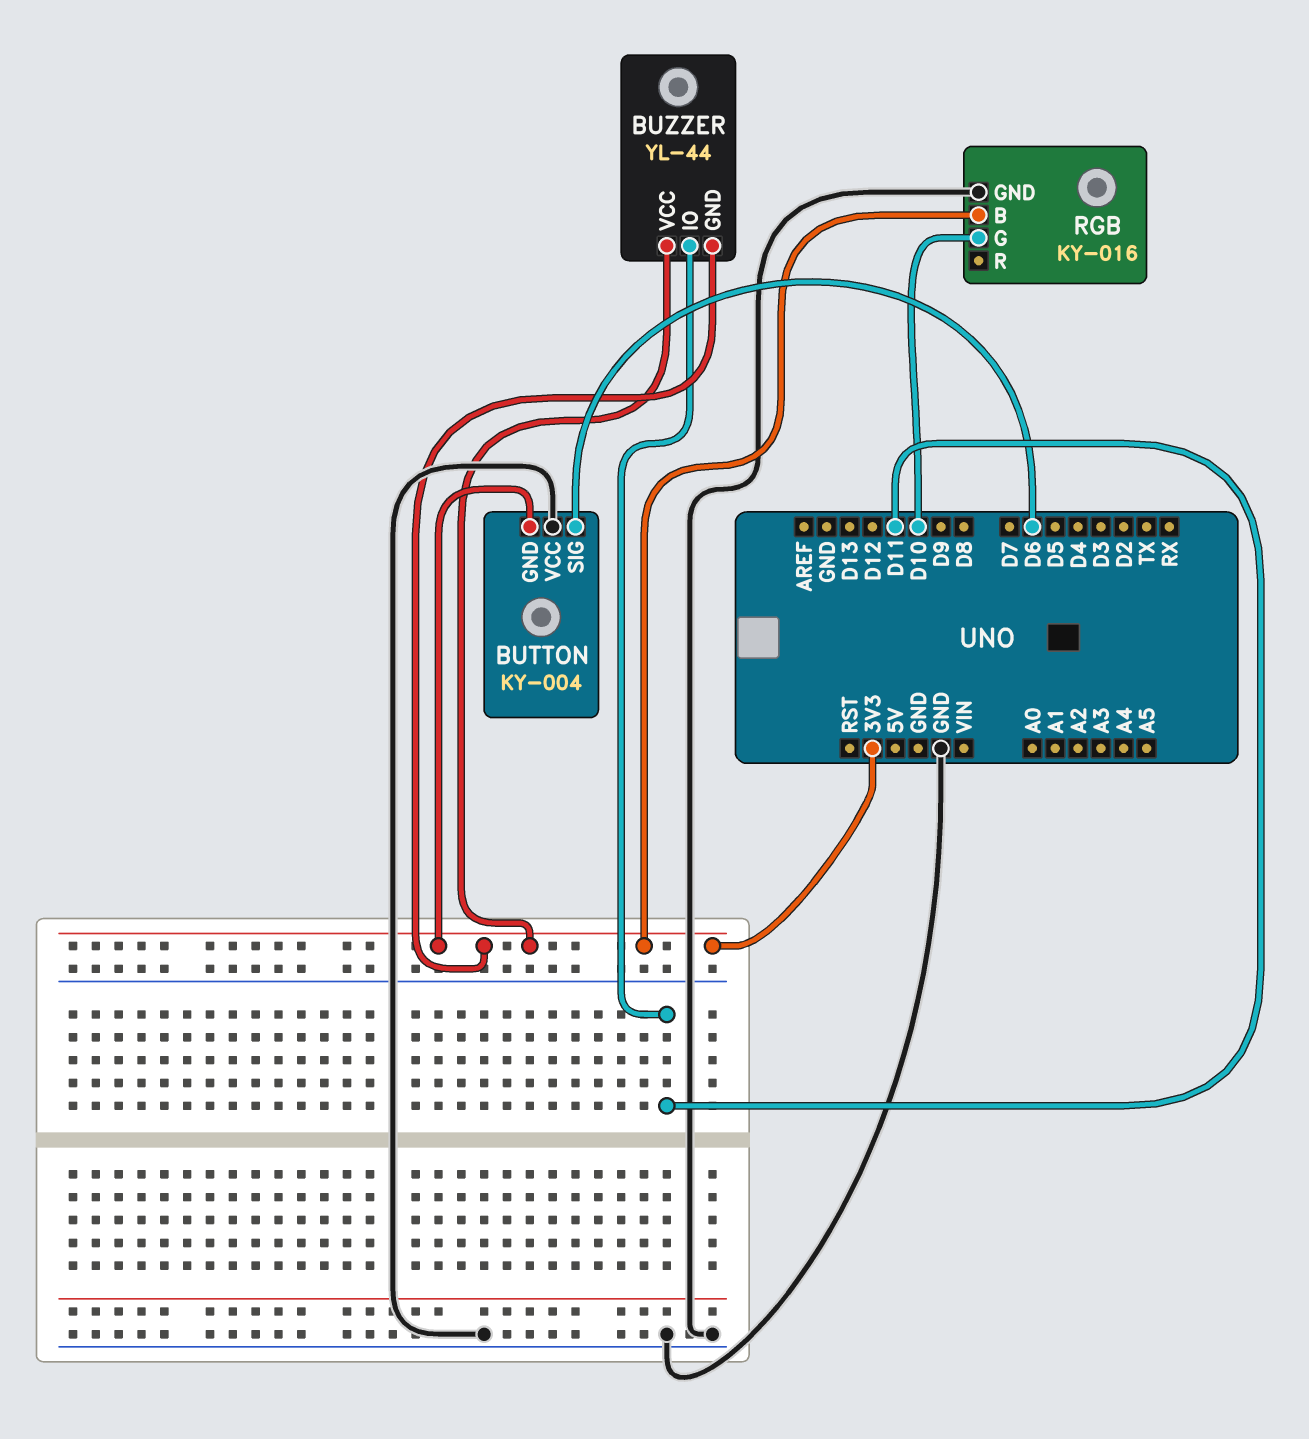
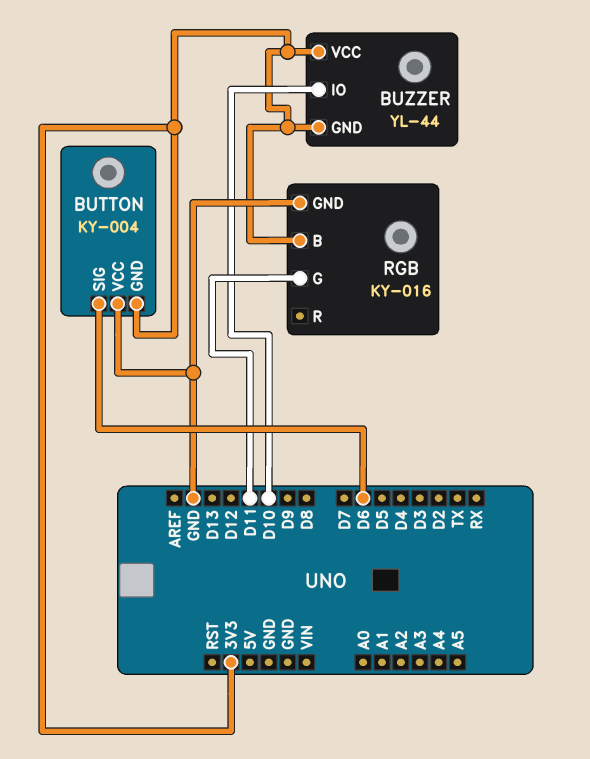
BUZZER pin IO: D11 -> D10
RGB pin G: D10 -> D11

